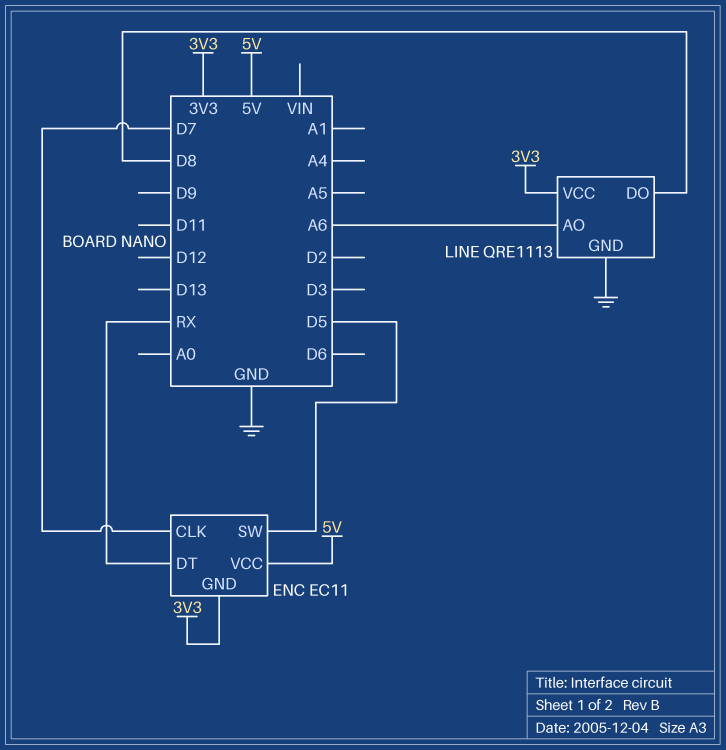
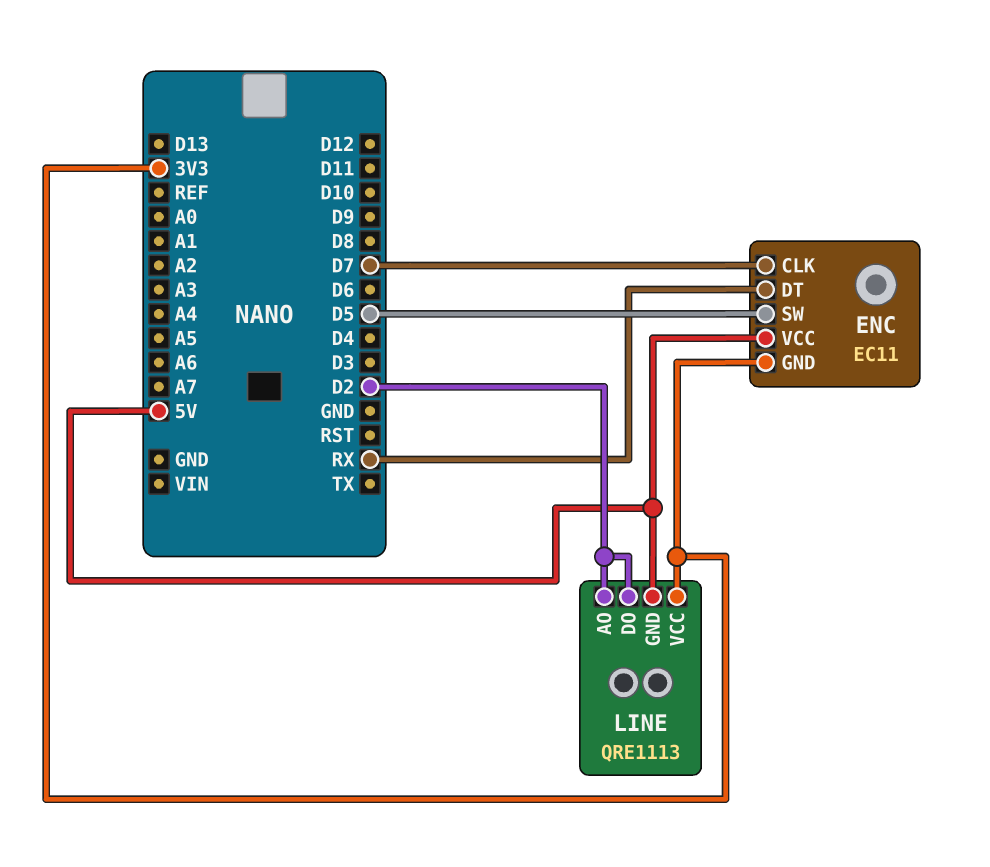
LINE pin AO: A6 -> D2
LINE pin DO: D8 -> D2
LINE pin GND: GND -> 5V

